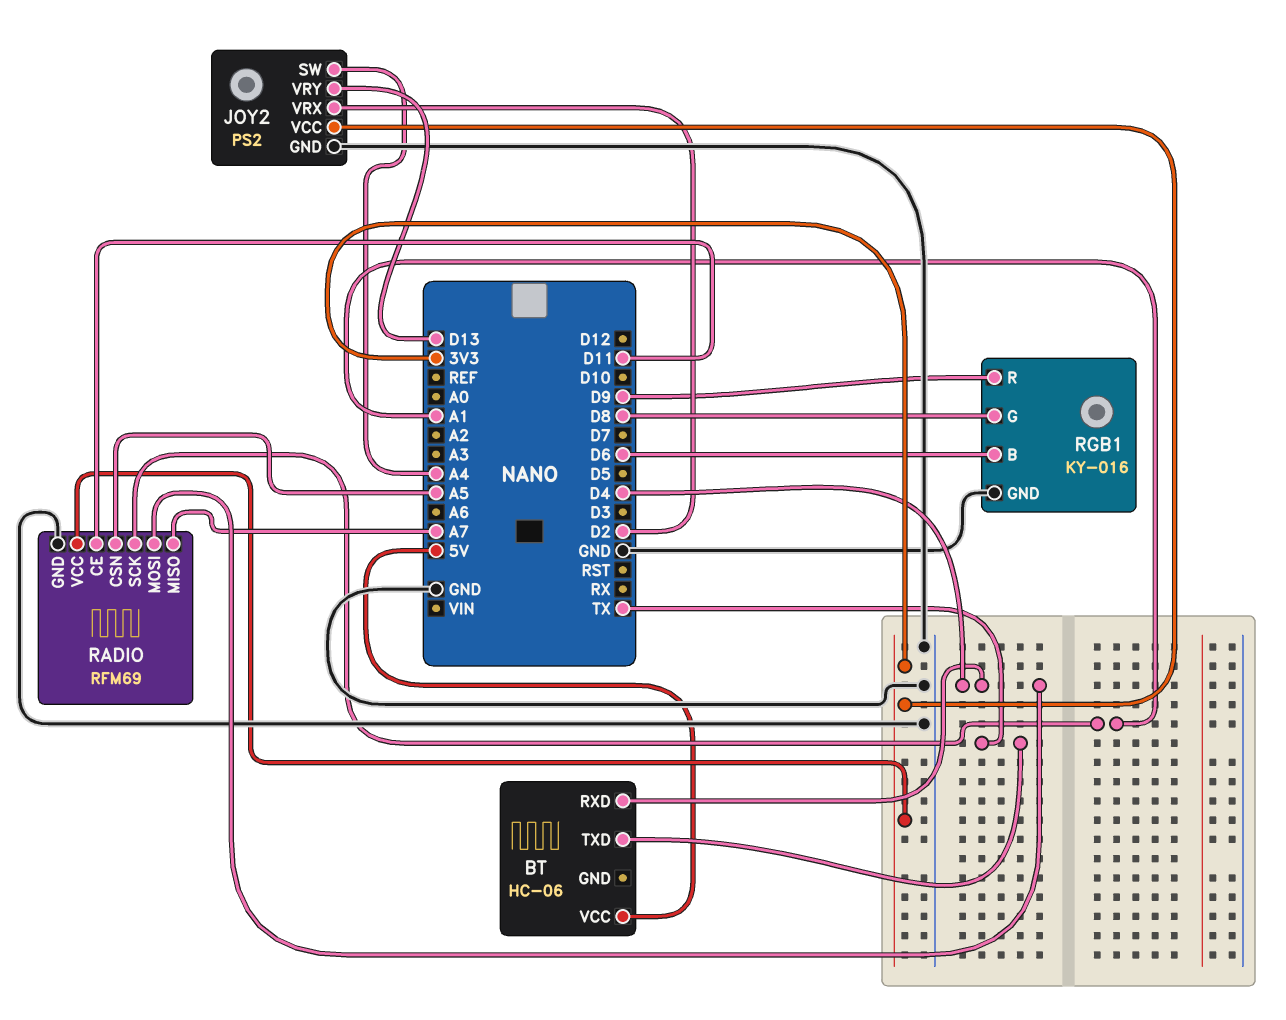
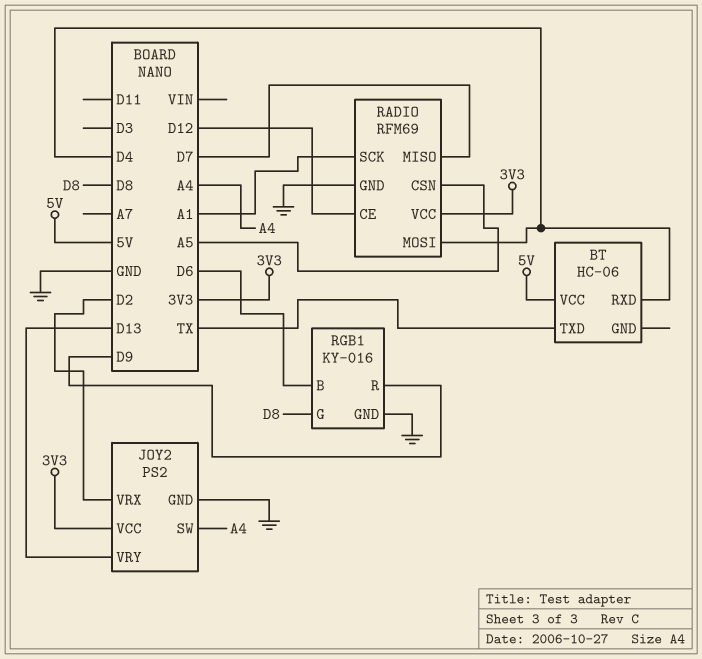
RADIO pin CE: D11 -> D12
RADIO pin MISO: A7 -> D7

